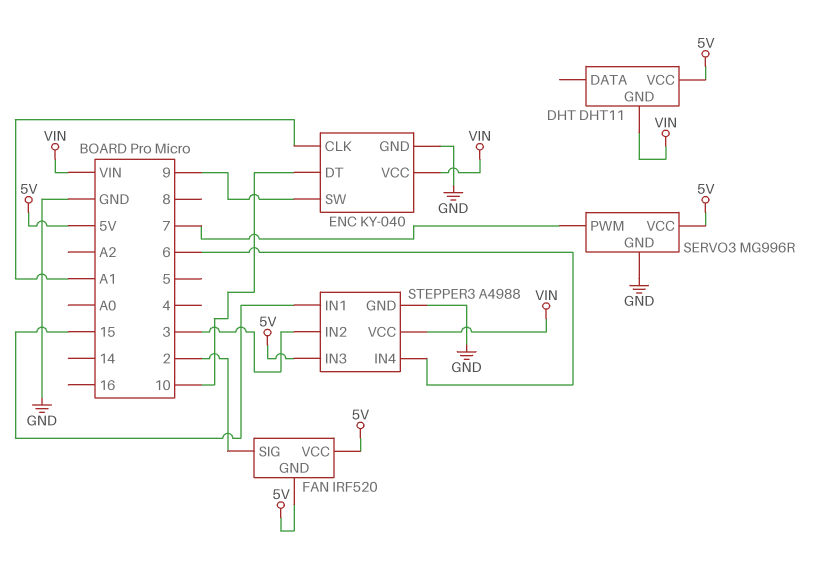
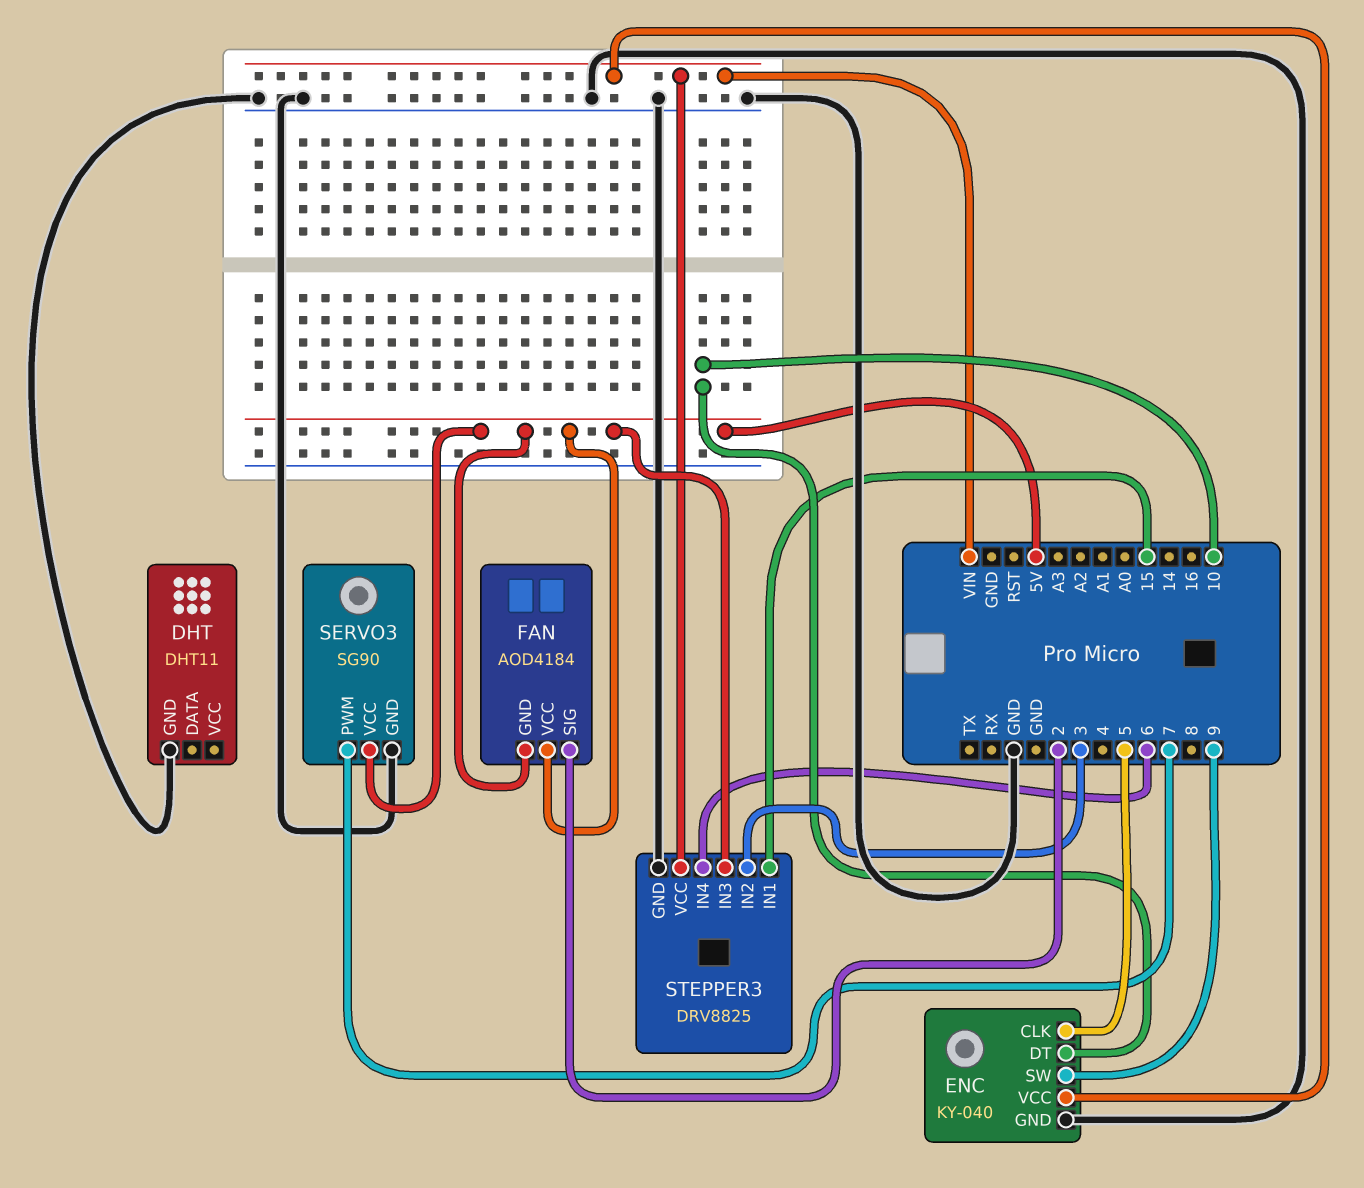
DHT pin GND: VIN -> GND
DHT pin VCC: 5V -> none
ENC pin CLK: A1 -> 5
FAN: IRF520 -> AOD4184
SERVO3: MG996R -> SG90
STEPPER3: A4988 -> DRV8825

